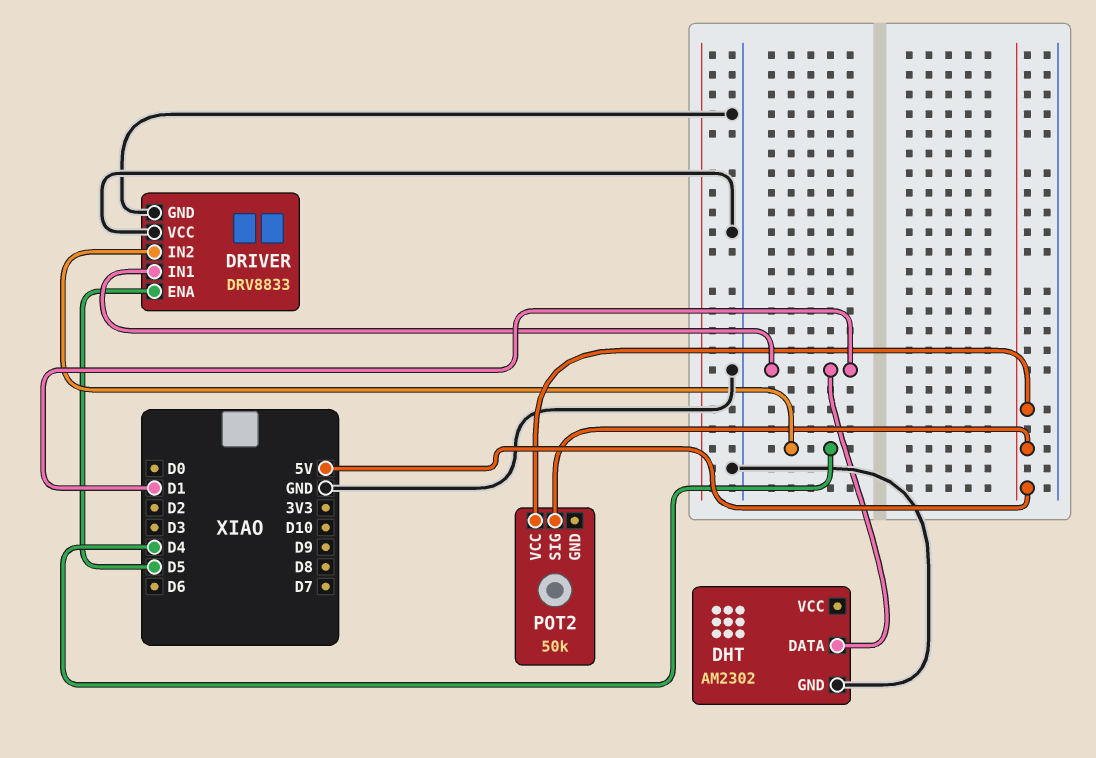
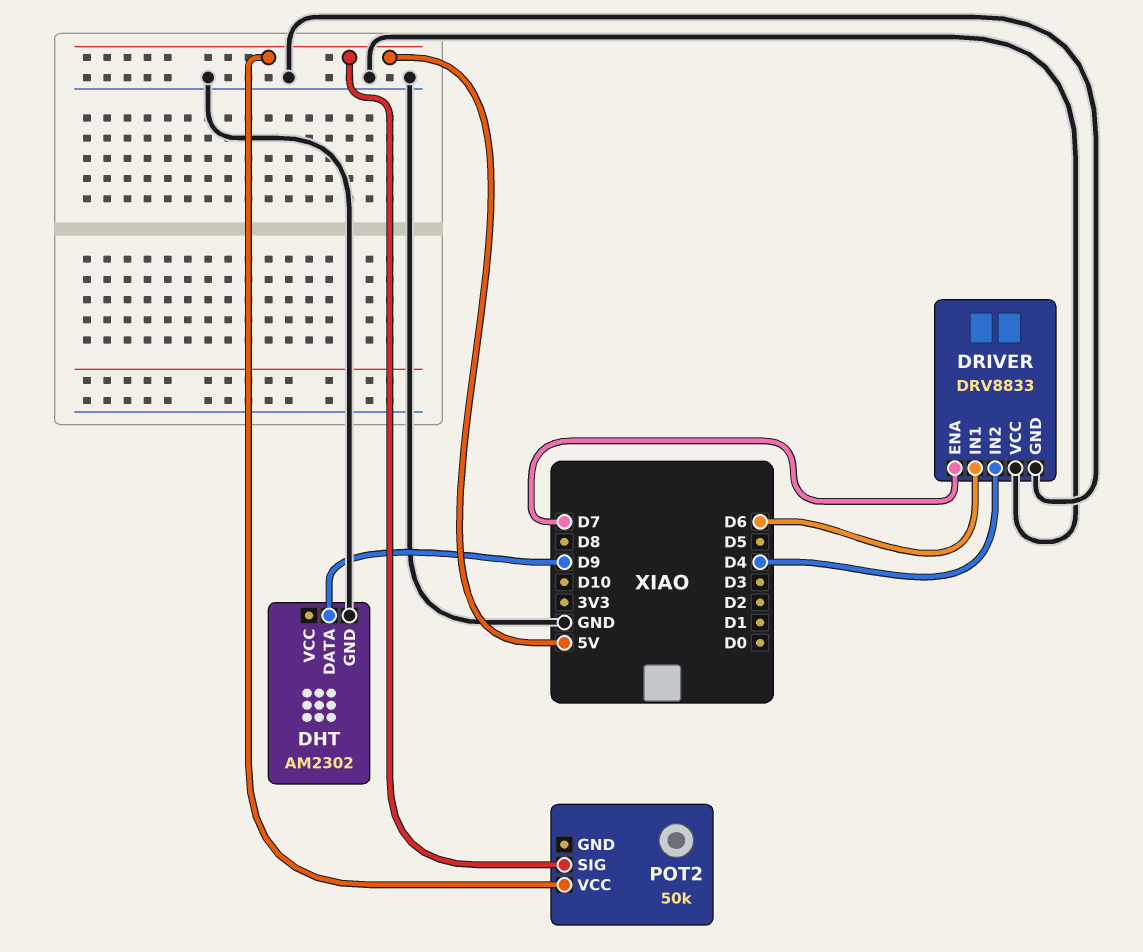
DHT pin DATA: D1 -> D9
DRIVER pin ENA: D5 -> D7
DRIVER pin IN1: D1 -> D6

